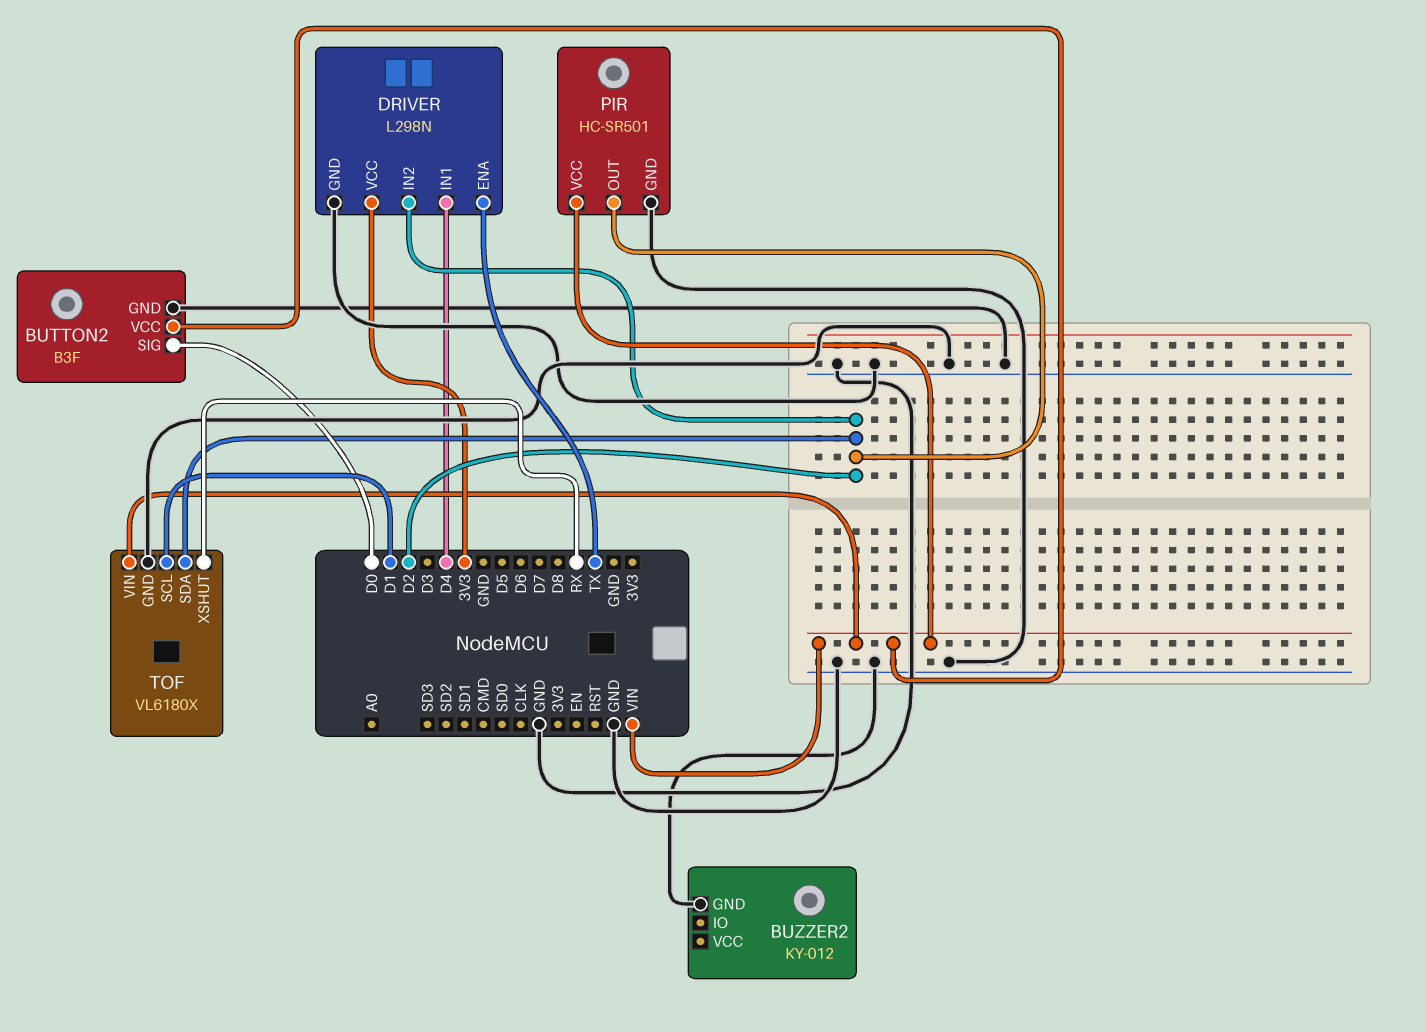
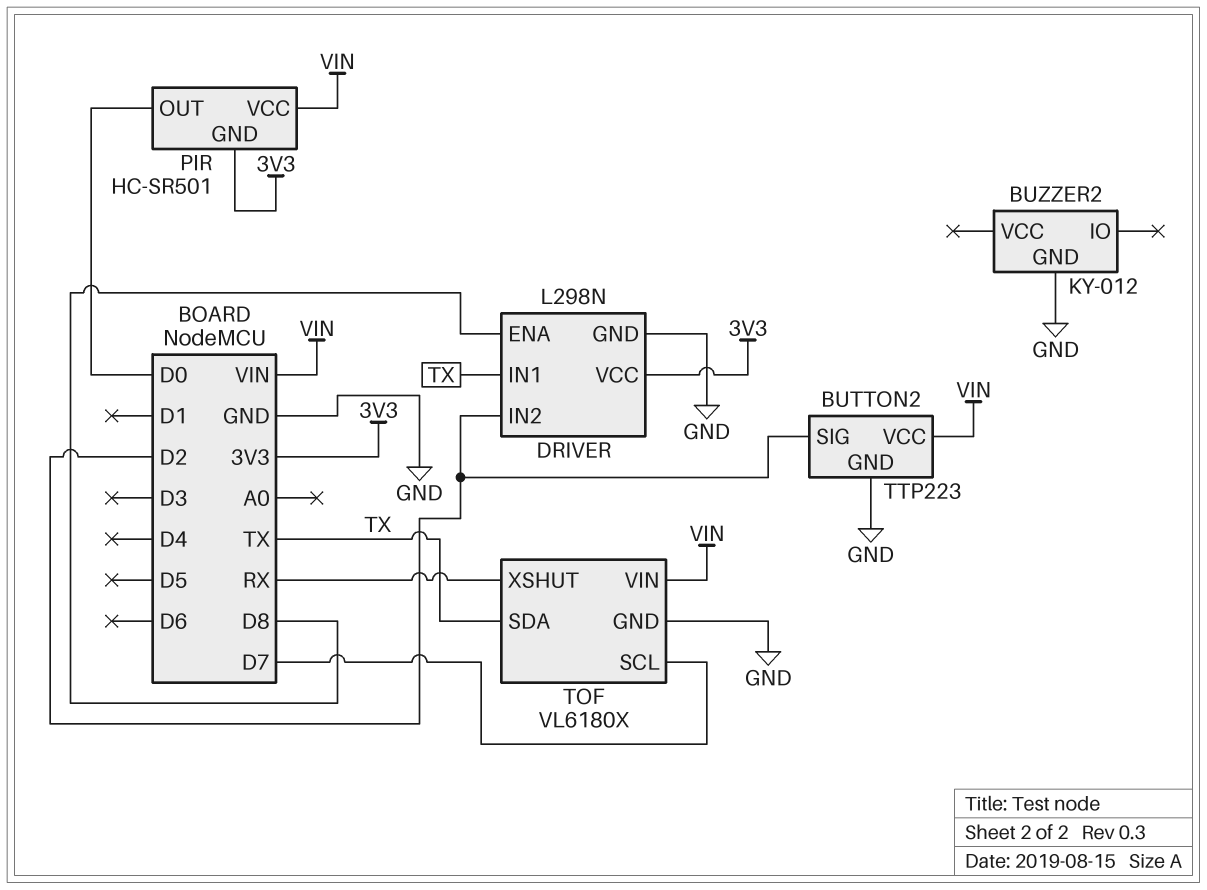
BUTTON2: B3F -> TTP223
BUTTON2 pin SIG: D0 -> D2
DRIVER pin ENA: TX -> D8
DRIVER pin IN1: D4 -> TX
PIR pin GND: GND -> 3V3
PIR pin OUT: D2 -> D0
TOF pin SCL: D1 -> D7
TOF pin SDA: D2 -> TX

